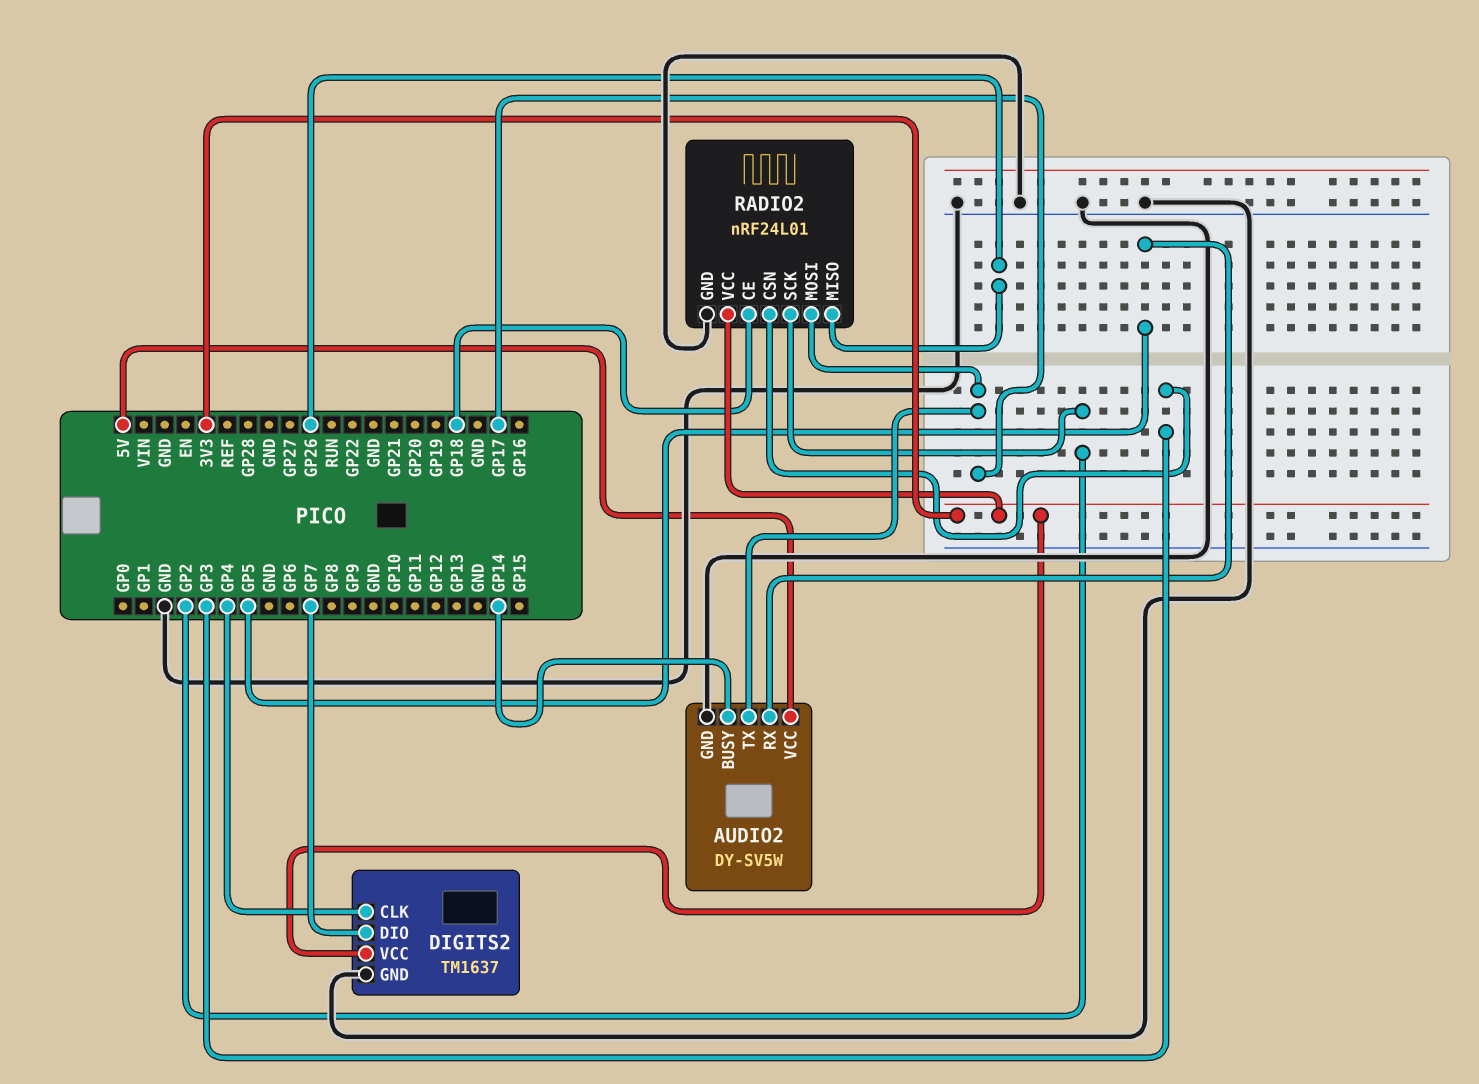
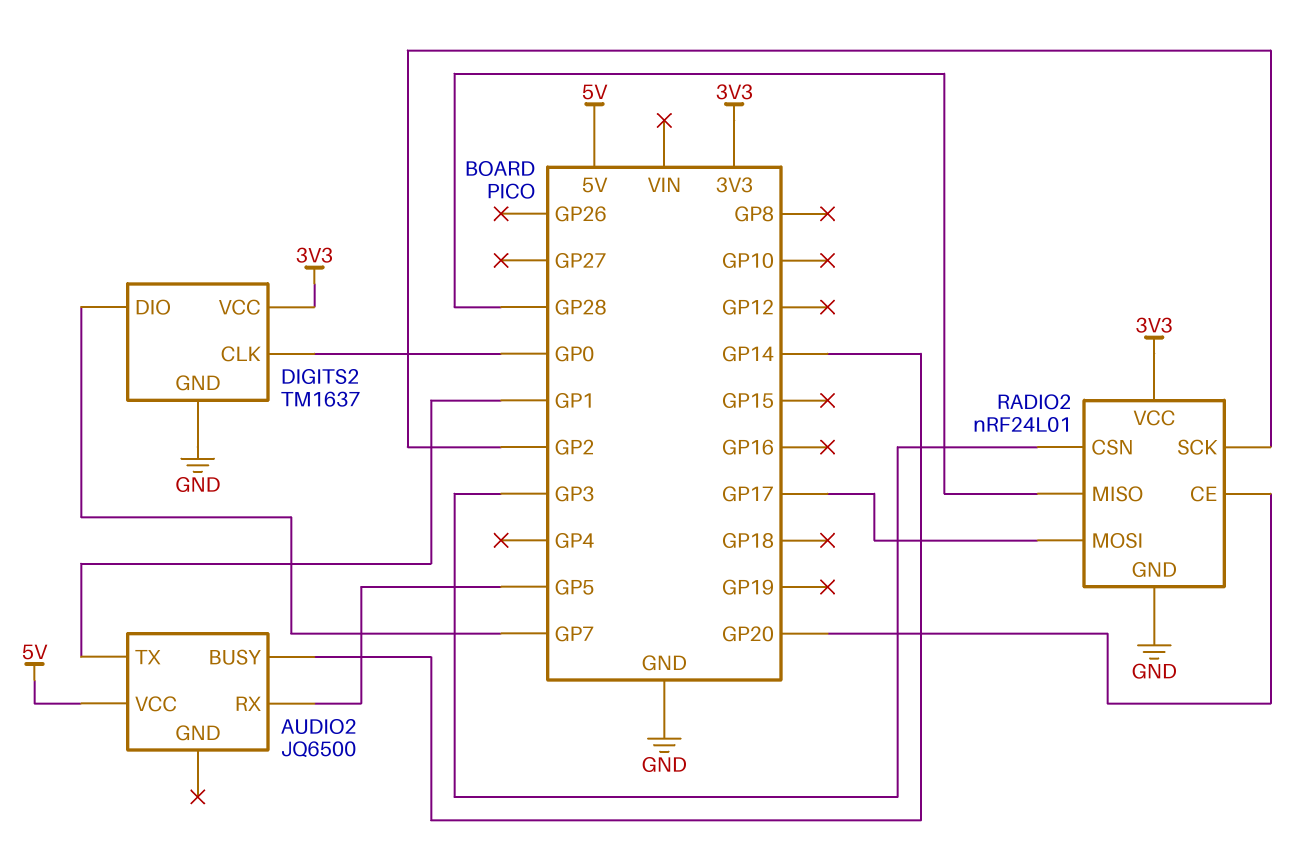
AUDIO2: DY-SV5W -> JQ6500
AUDIO2 pin GND: GND -> none
AUDIO2 pin TX: GP17 -> GP1
DIGITS2 pin CLK: GP4 -> GP0
RADIO2 pin CE: GP18 -> GP20
RADIO2 pin MISO: GP26 -> GP28

